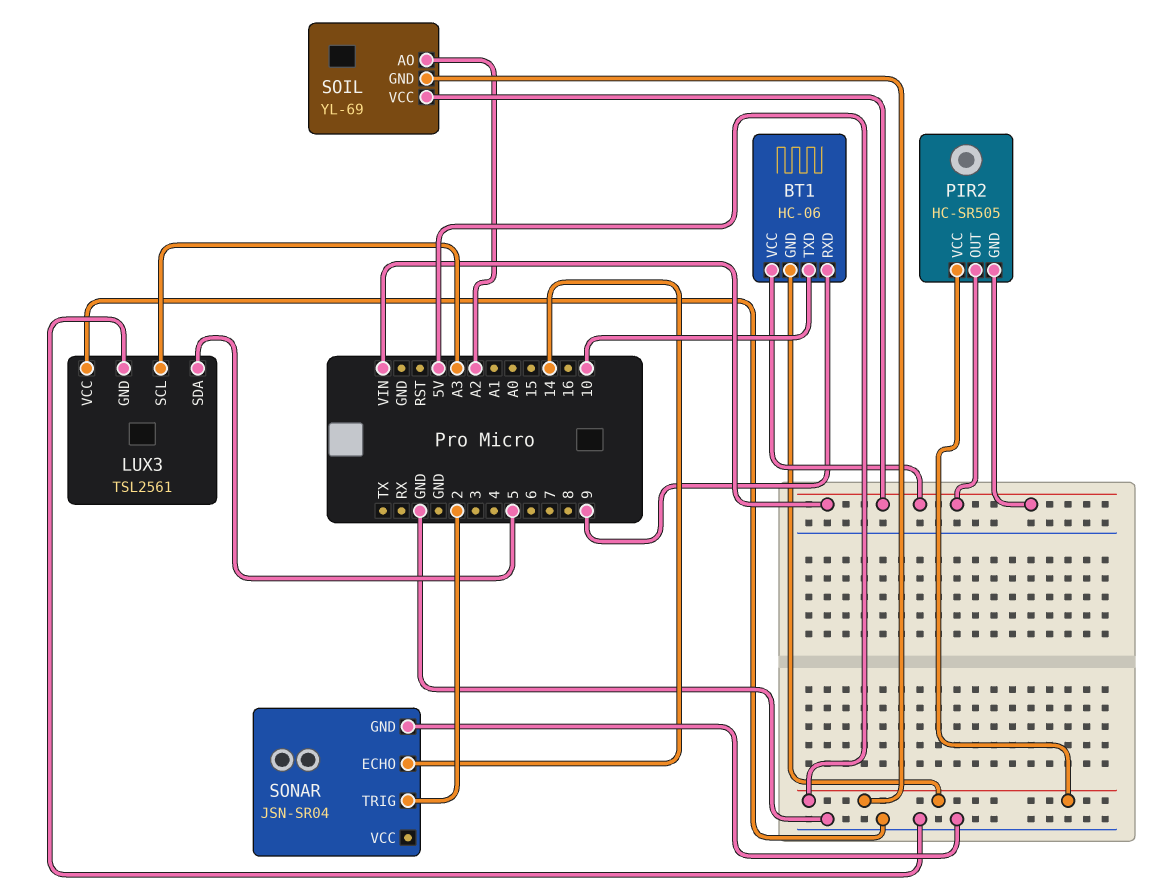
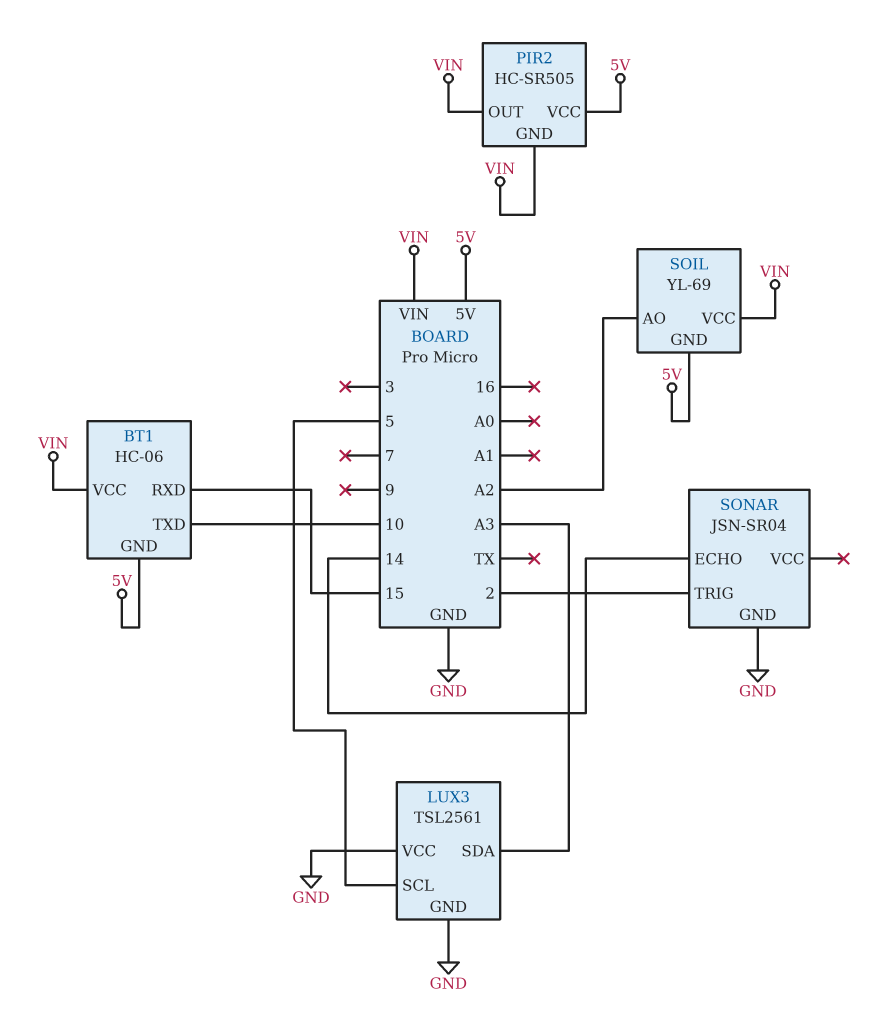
BT1 pin RXD: 9 -> 15
LUX3 pin SCL: A3 -> 5
LUX3 pin SDA: 5 -> A3

